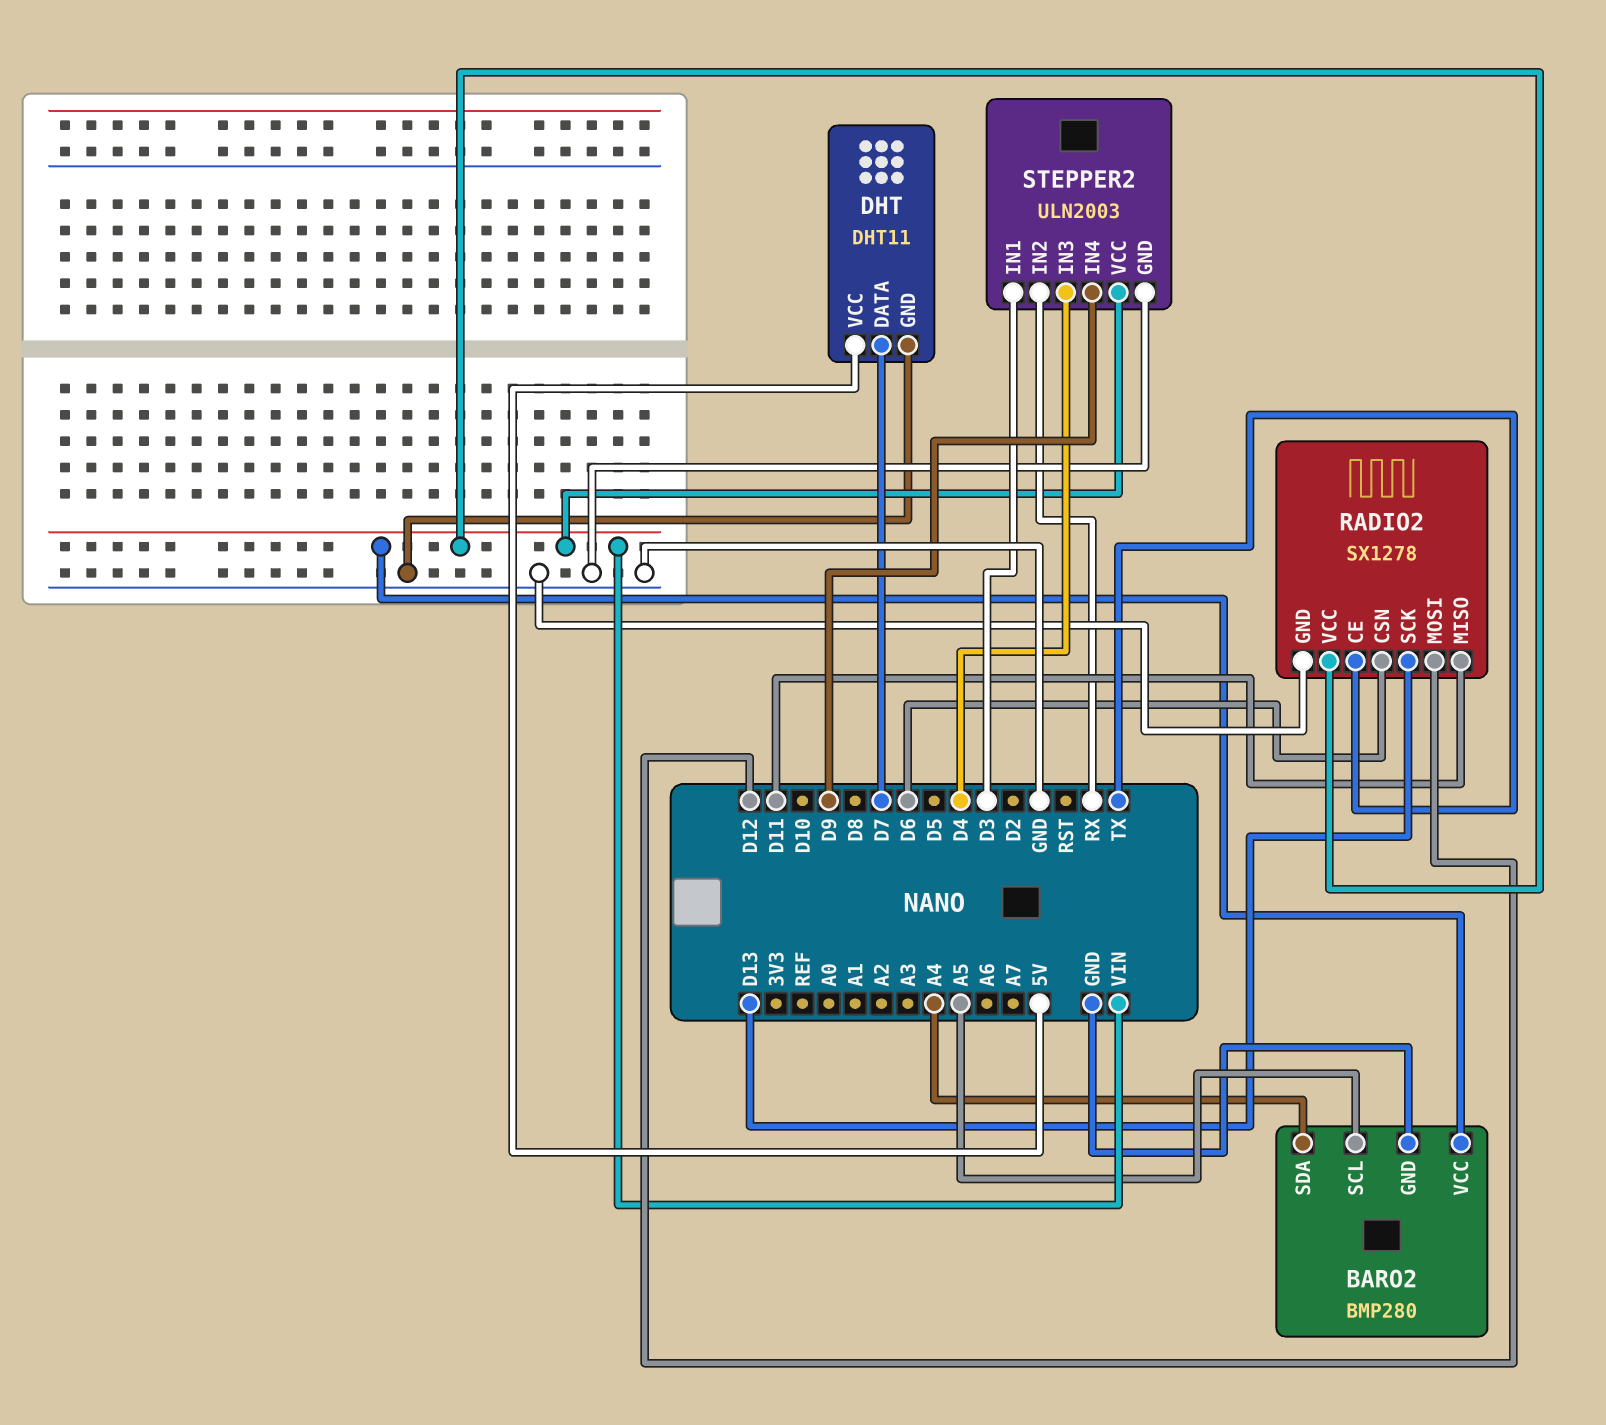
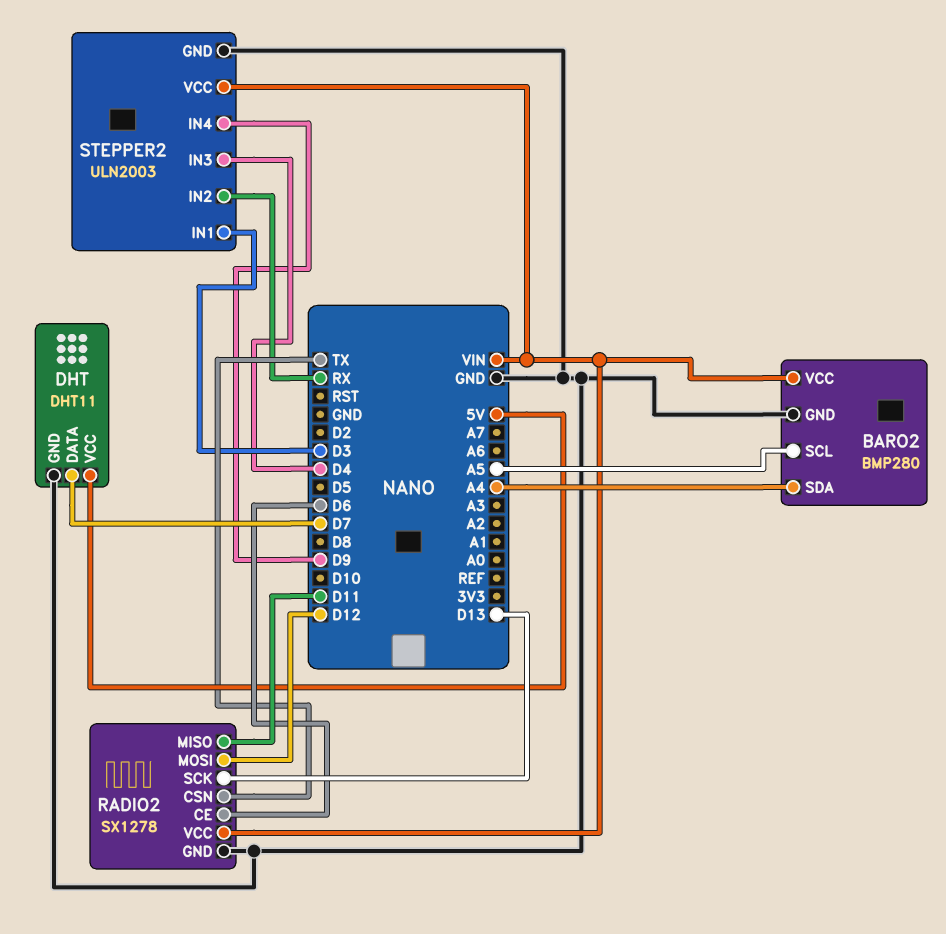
RADIO2 pin CE: TX -> D6
RADIO2 pin CSN: D6 -> TX

